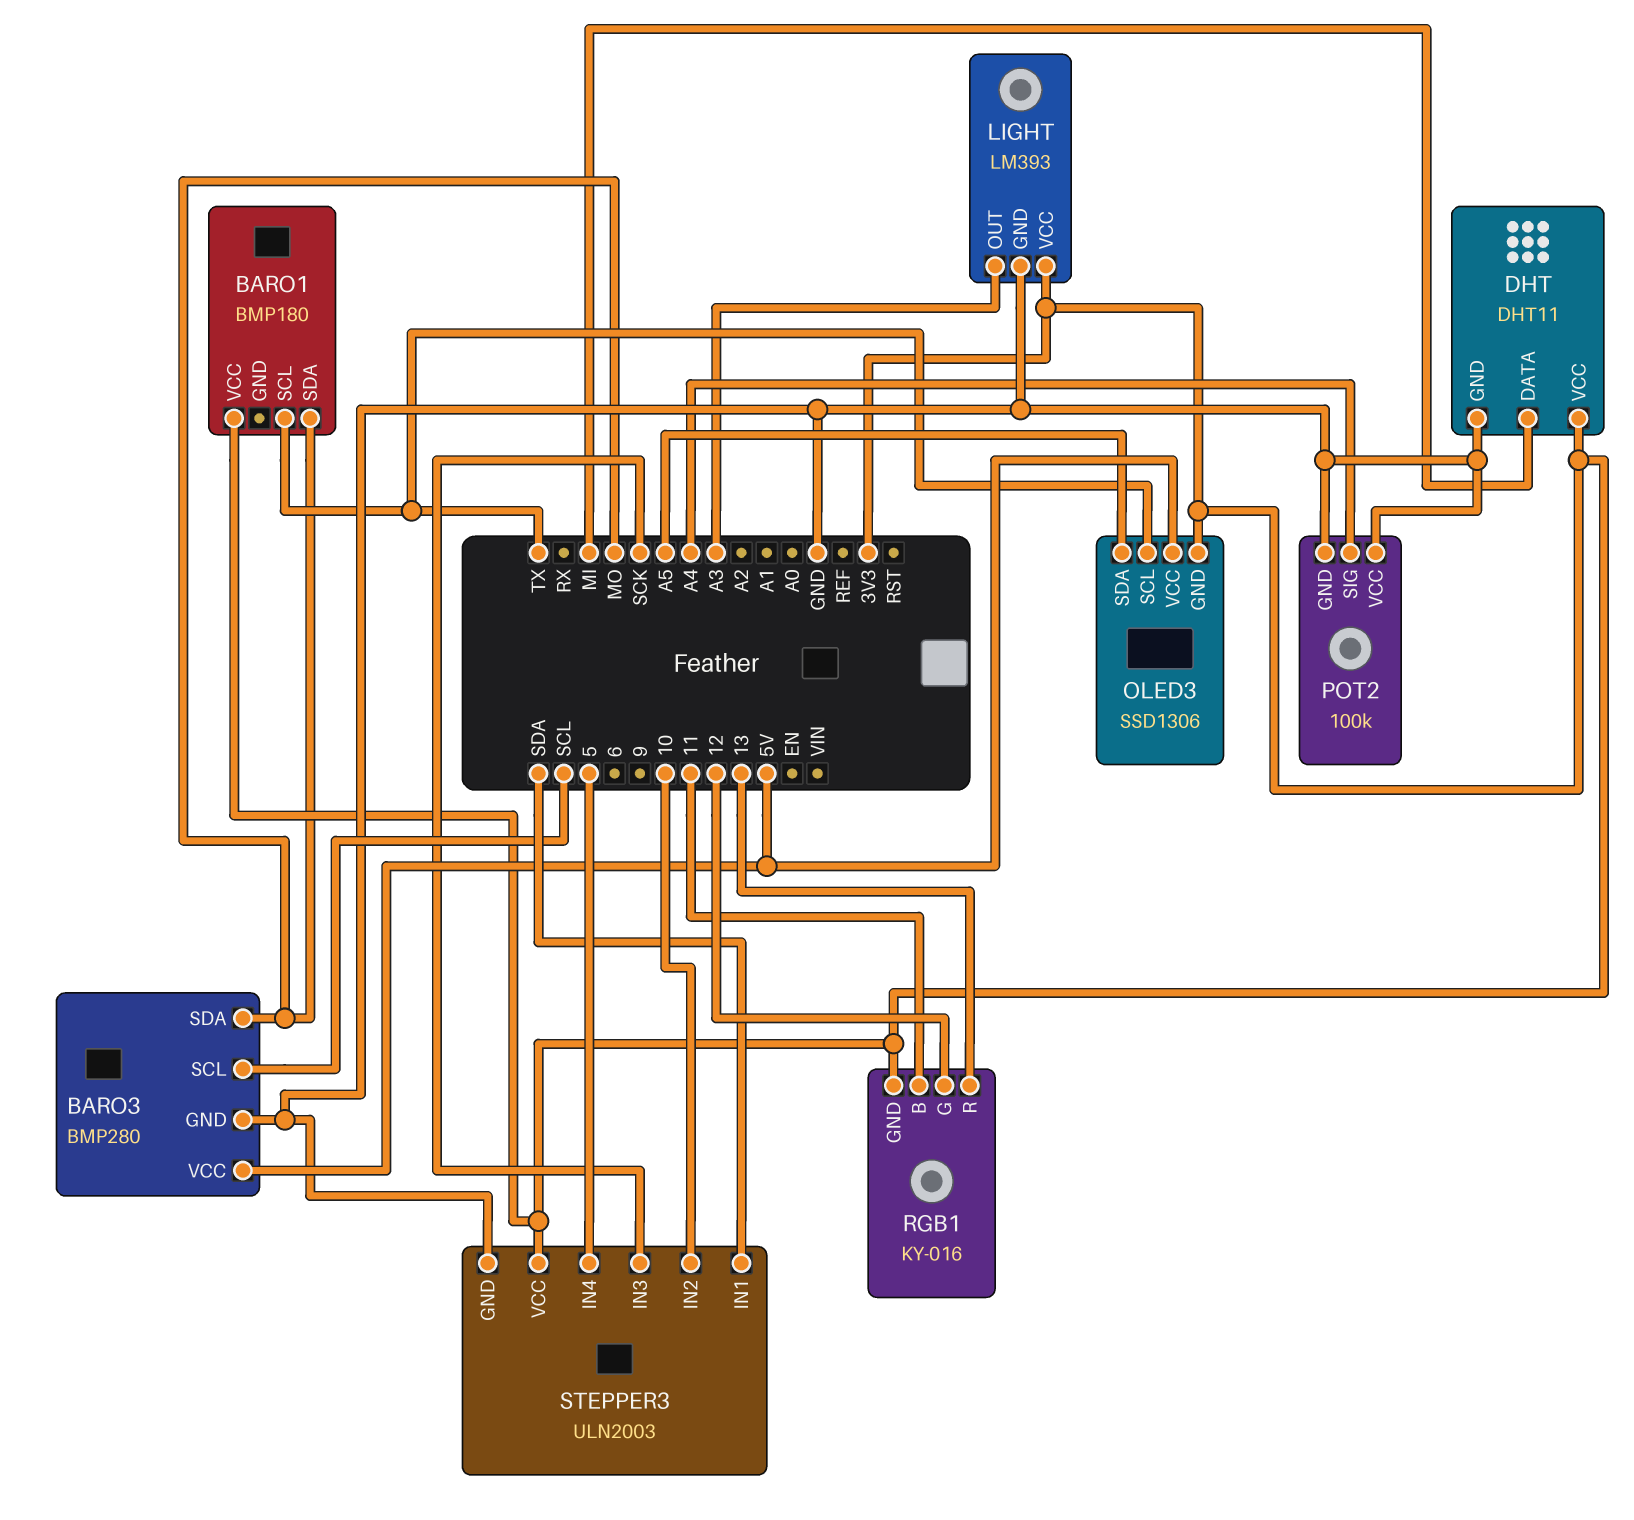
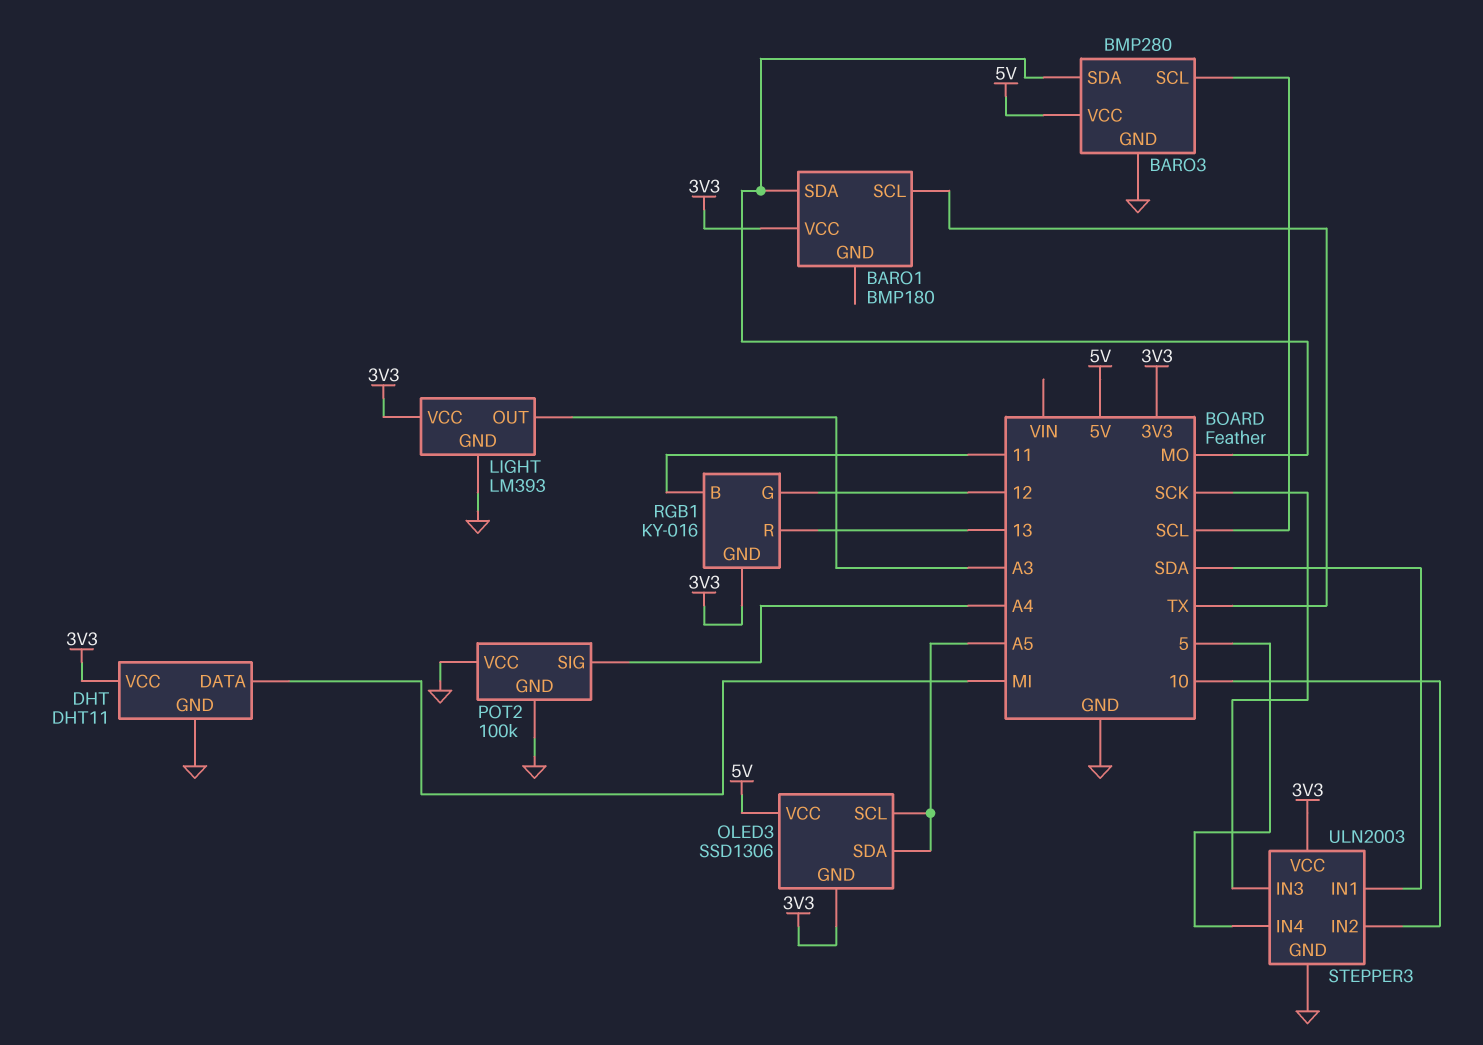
OLED3 pin SCL: TX -> A5

